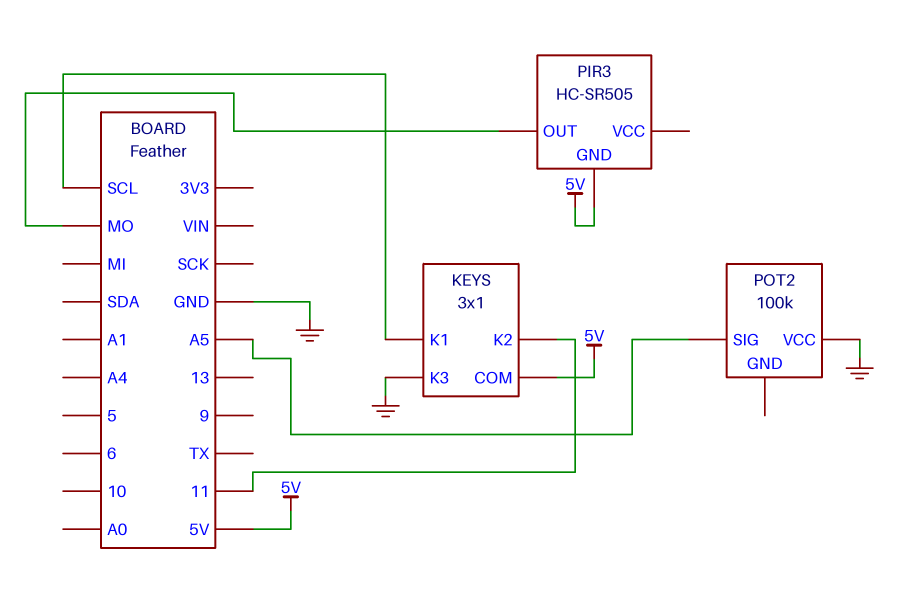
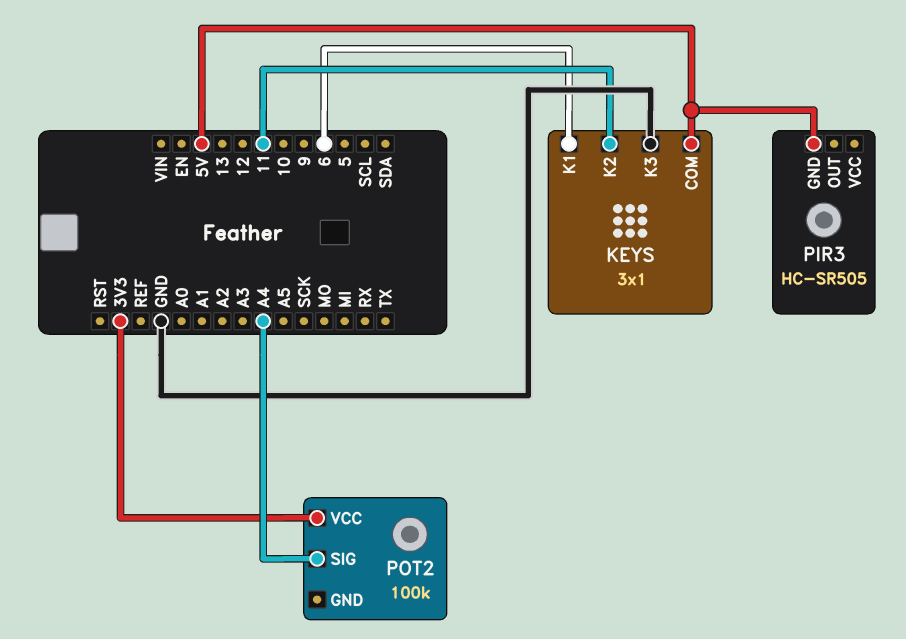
KEYS pin K1: SCL -> 6
PIR3 pin OUT: MO -> none
POT2 pin SIG: A5 -> A4
POT2 pin VCC: GND -> 3V3

